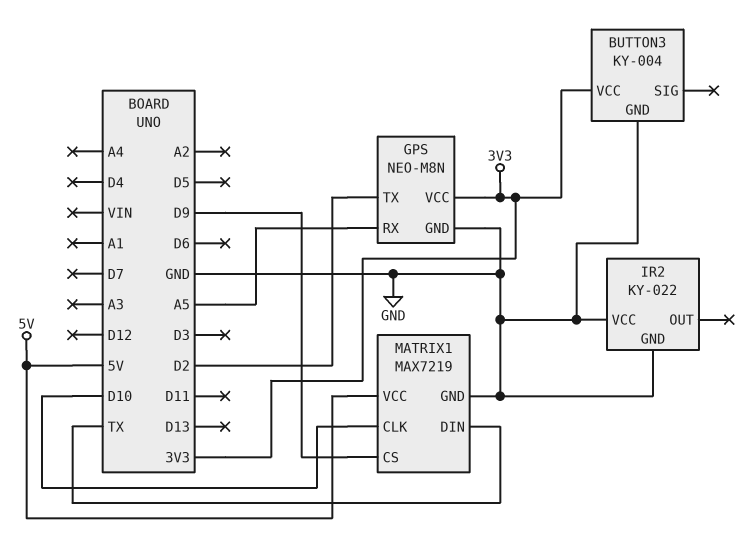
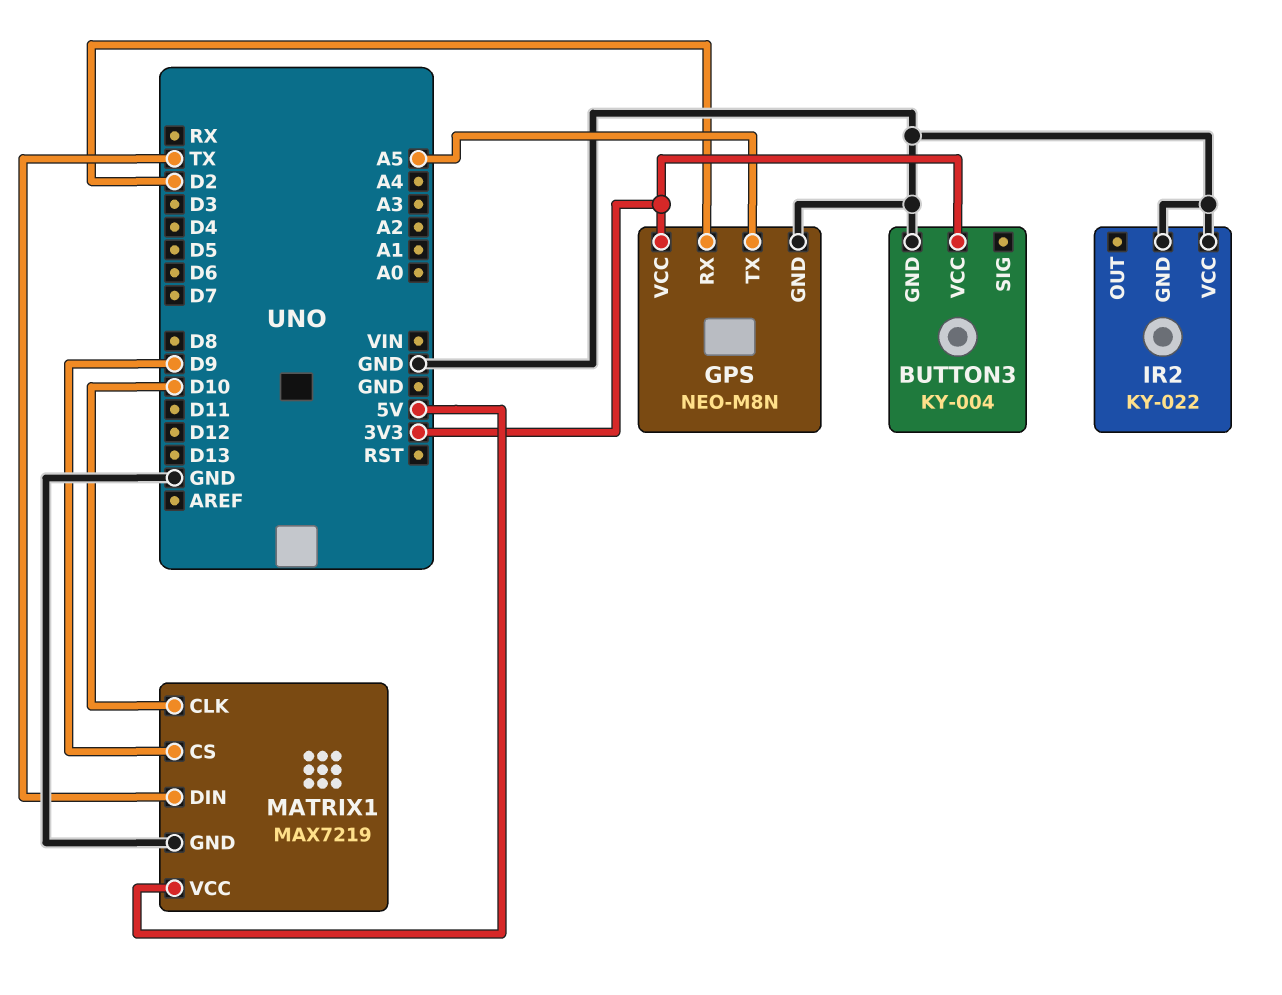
GPS pin RX: A5 -> D2
GPS pin TX: D2 -> A5

